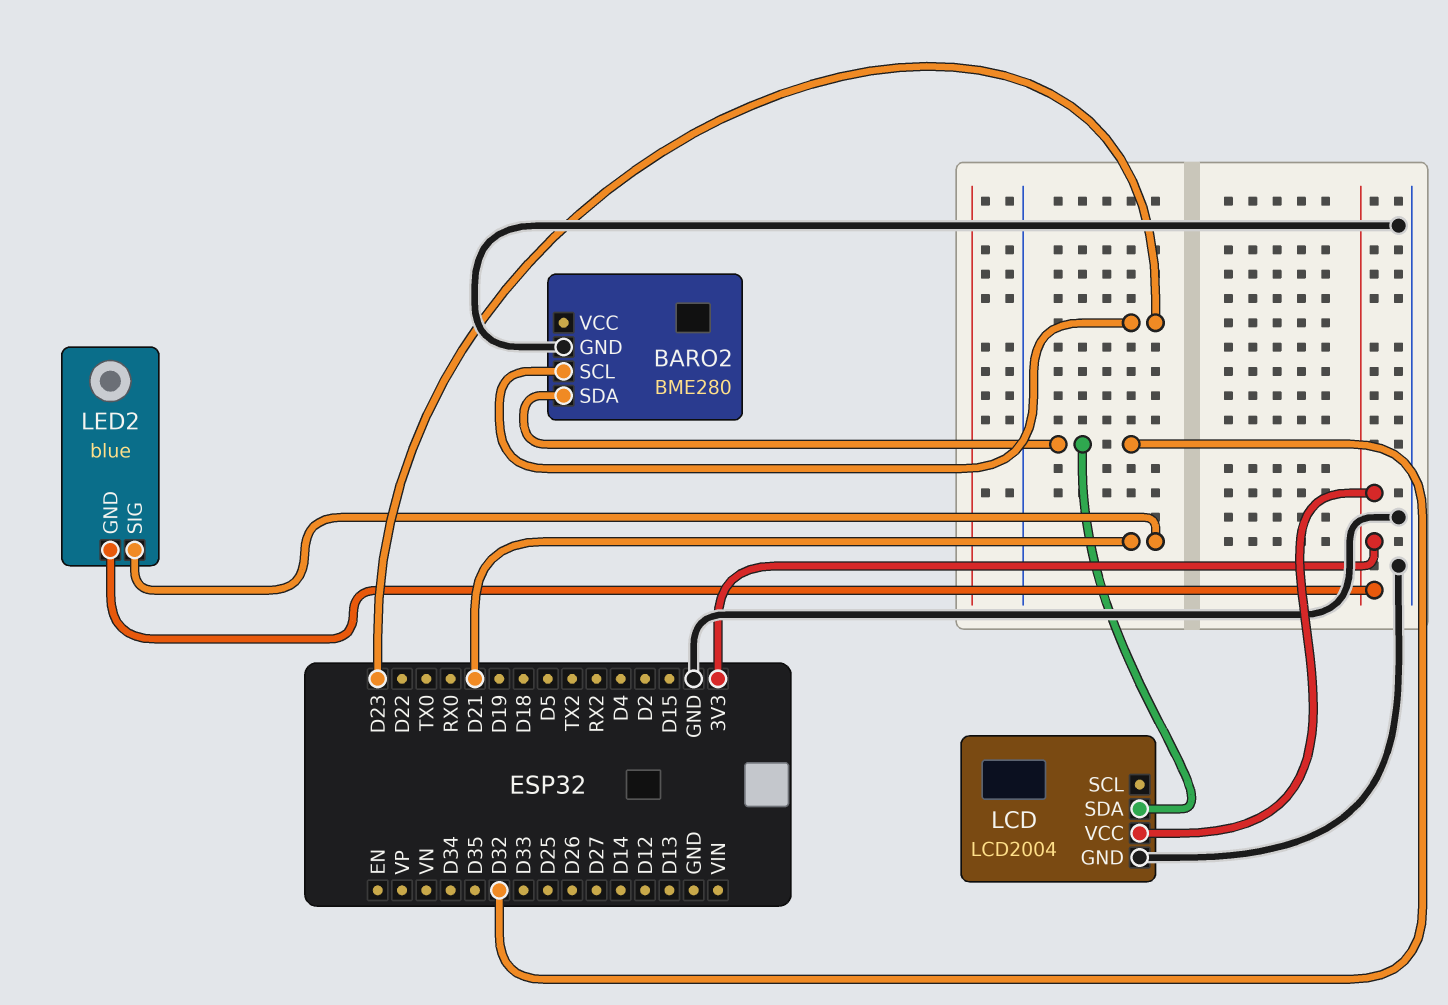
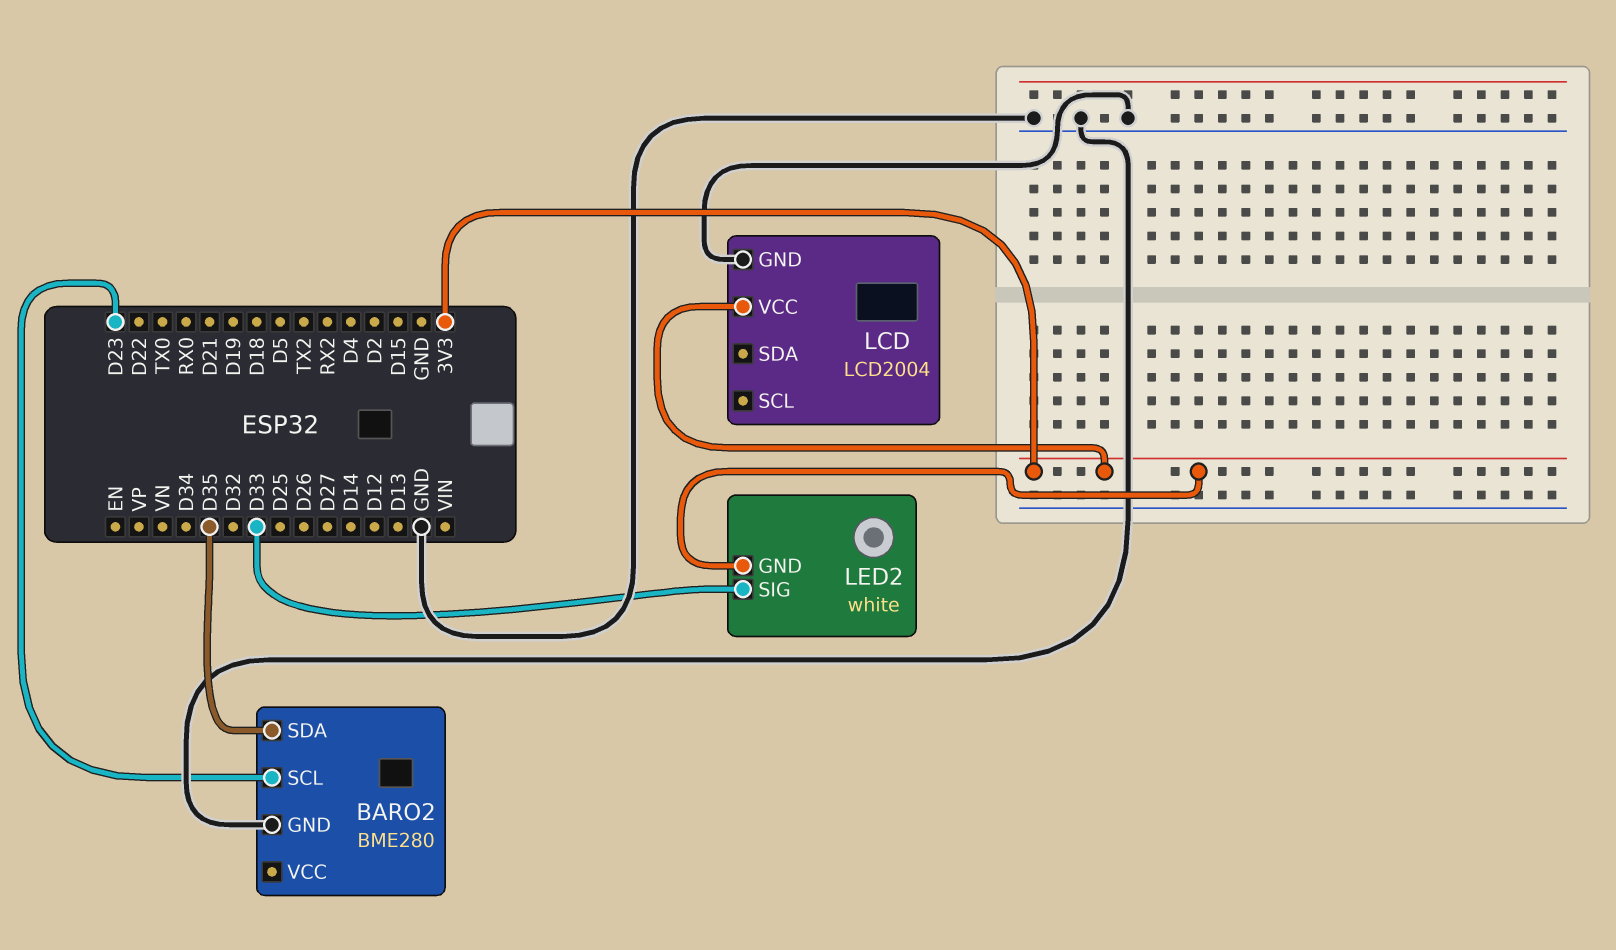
BARO2 pin SDA: D32 -> D35
LCD pin SDA: D32 -> none
LED2: blue -> white
LED2 pin SIG: D21 -> D33

